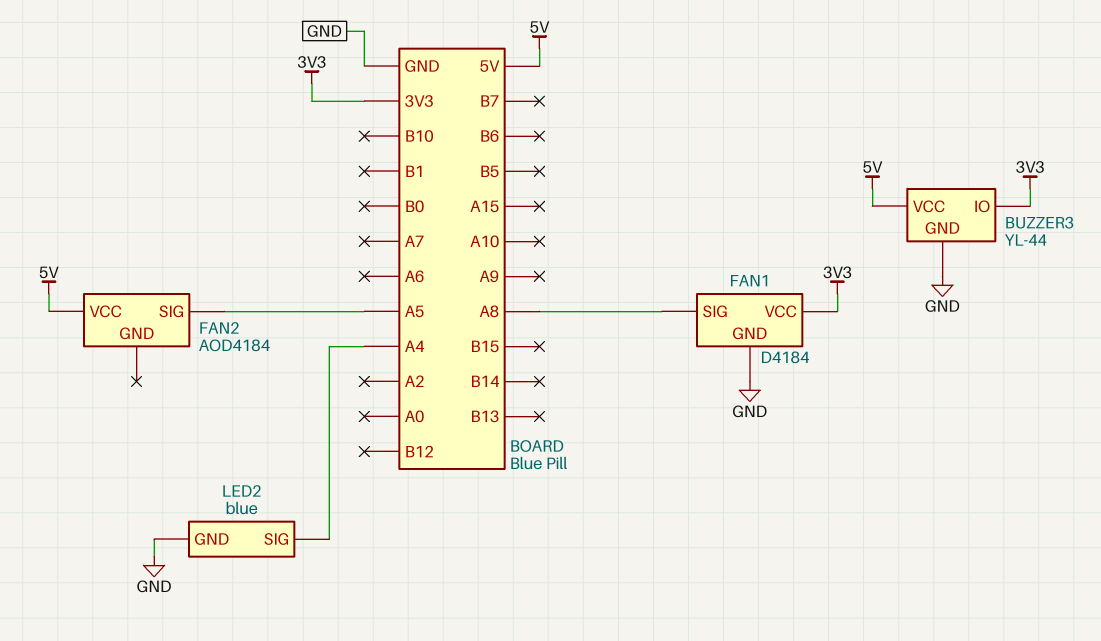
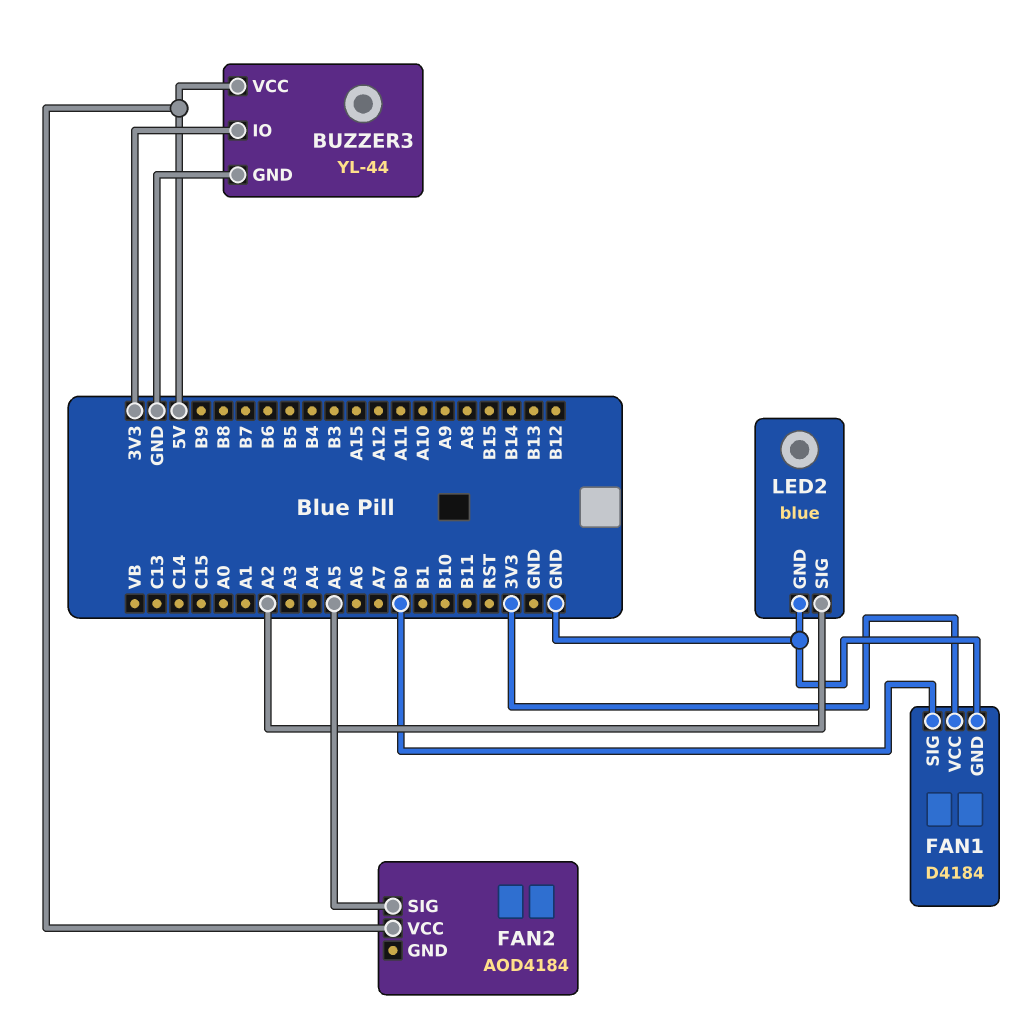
FAN1 pin SIG: A8 -> B0
LED2 pin SIG: A4 -> A2

